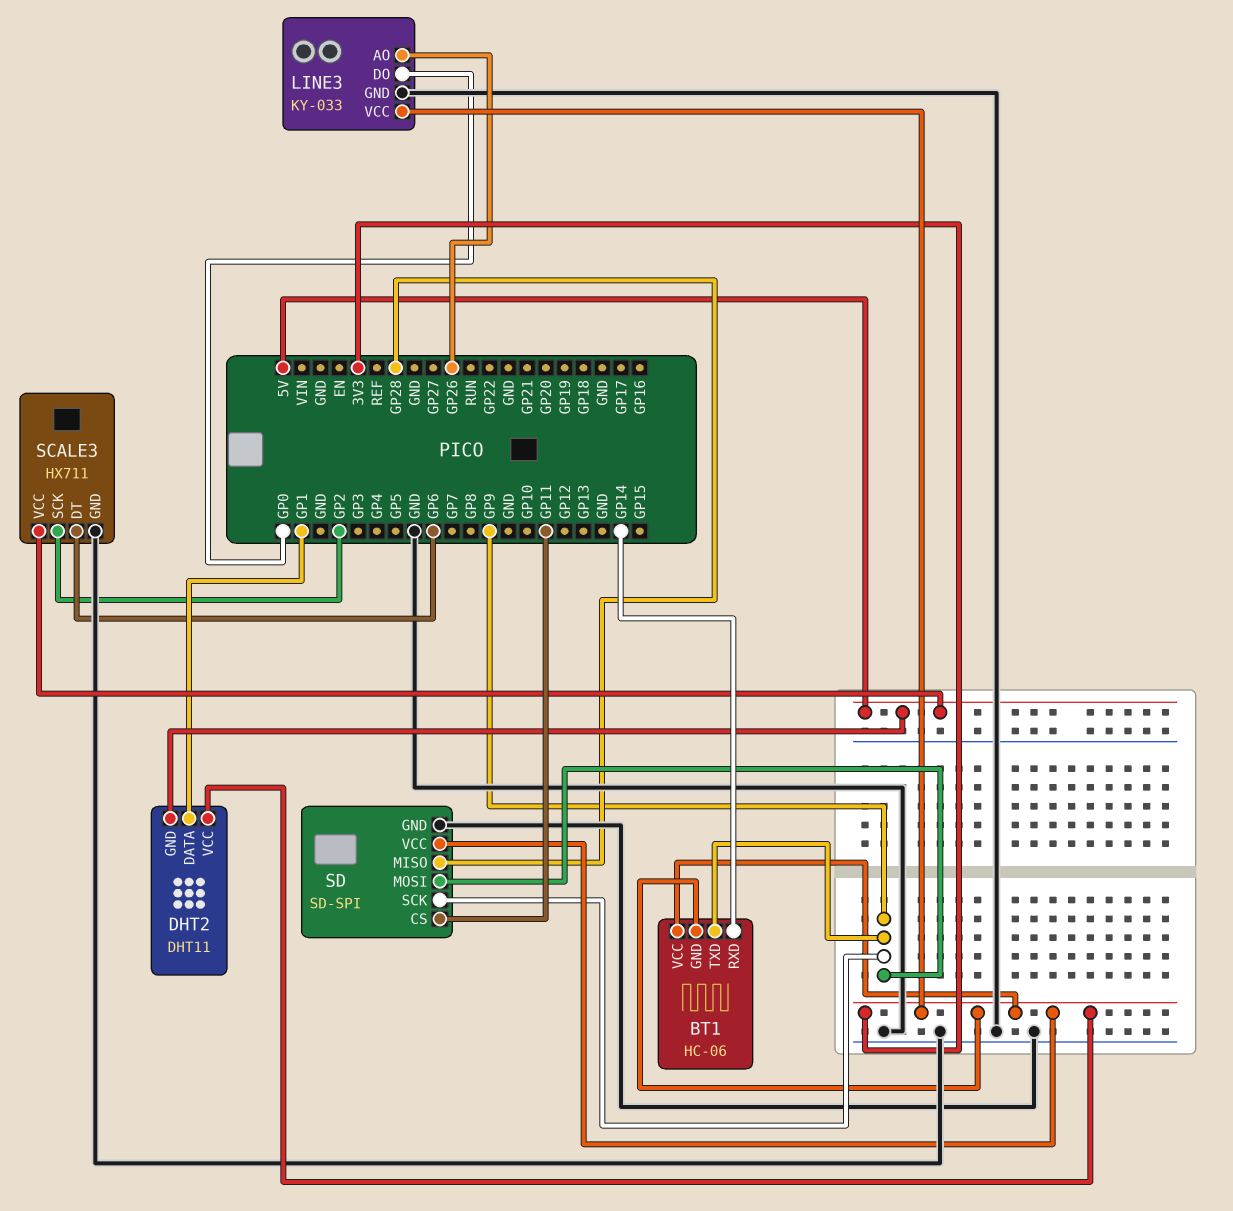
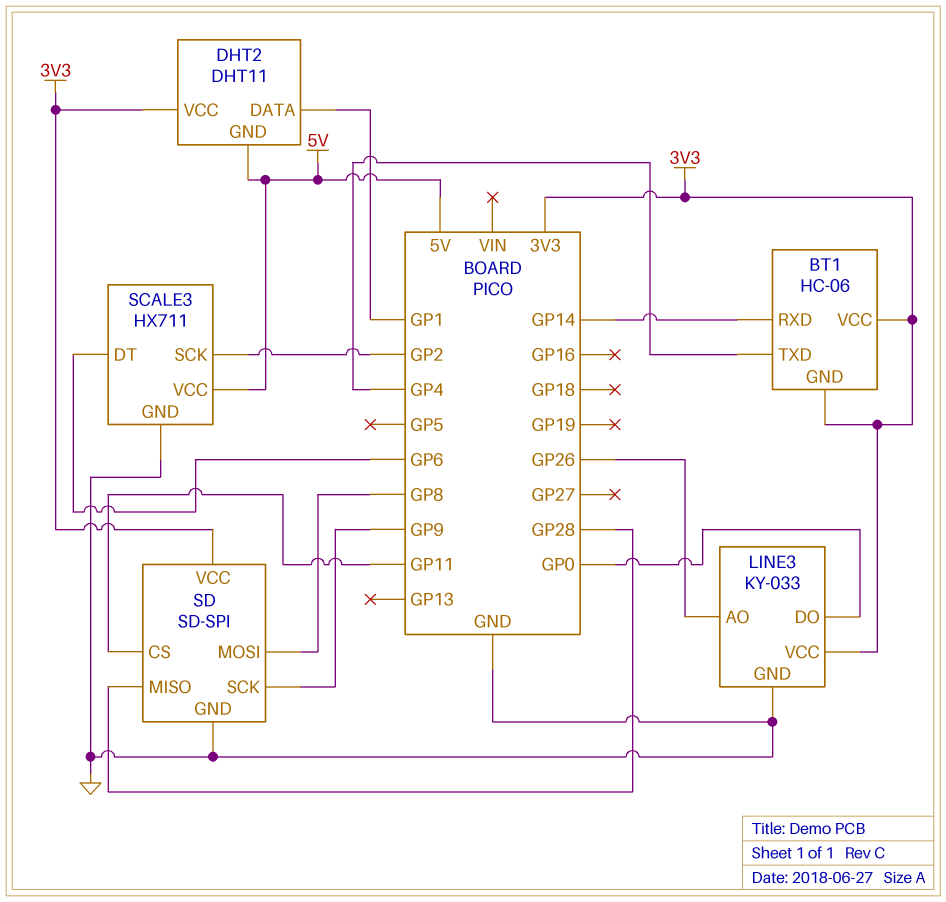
BT1 pin TXD: GP9 -> GP4
SD pin MOSI: GP9 -> GP8

